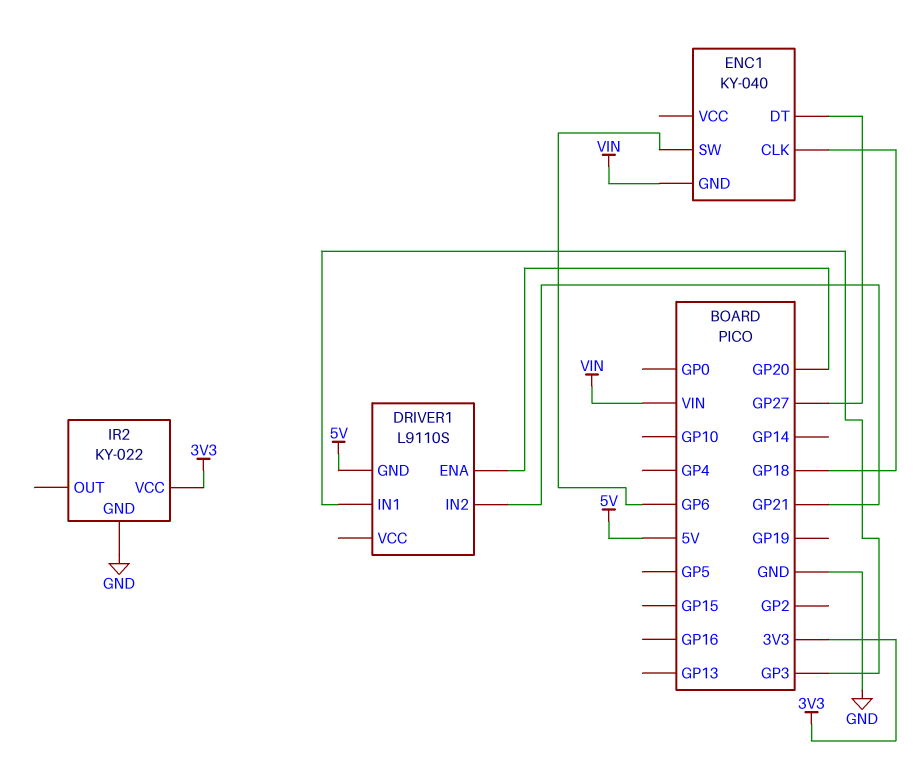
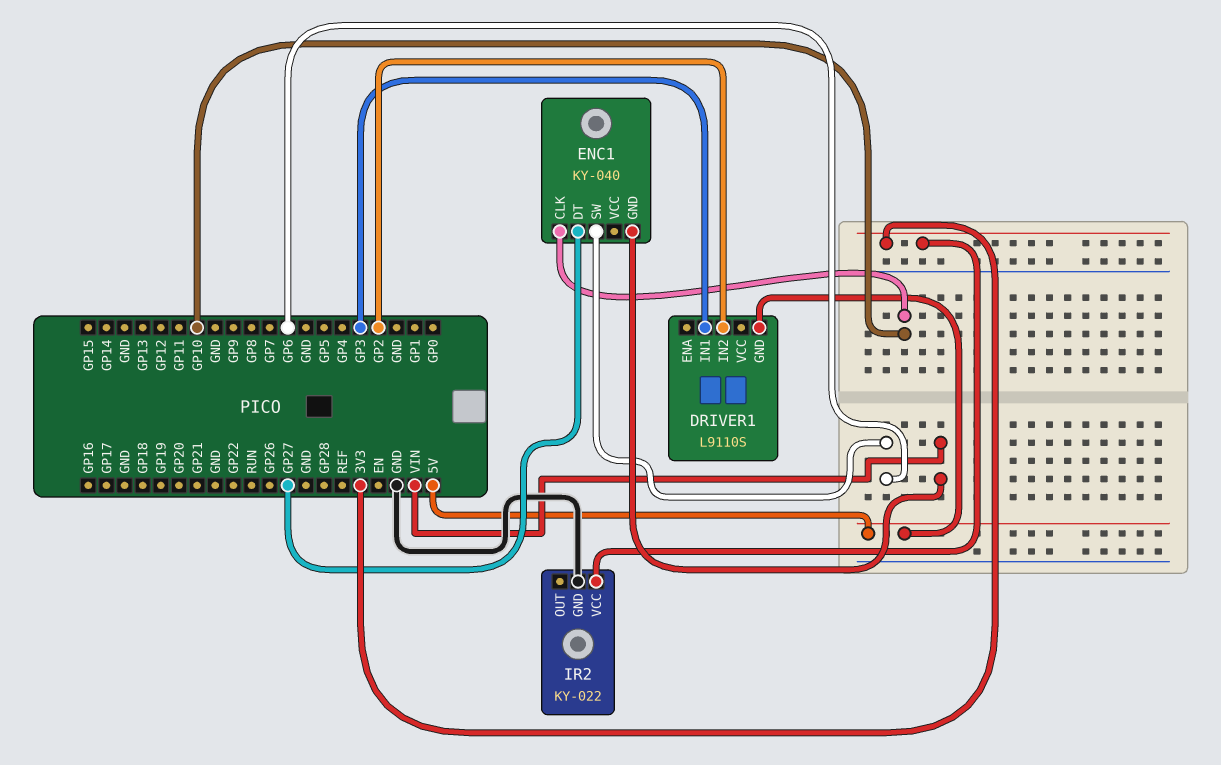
DRIVER1 pin ENA: GP20 -> none
DRIVER1 pin IN2: GP21 -> GP2
ENC1 pin CLK: GP18 -> GP10

